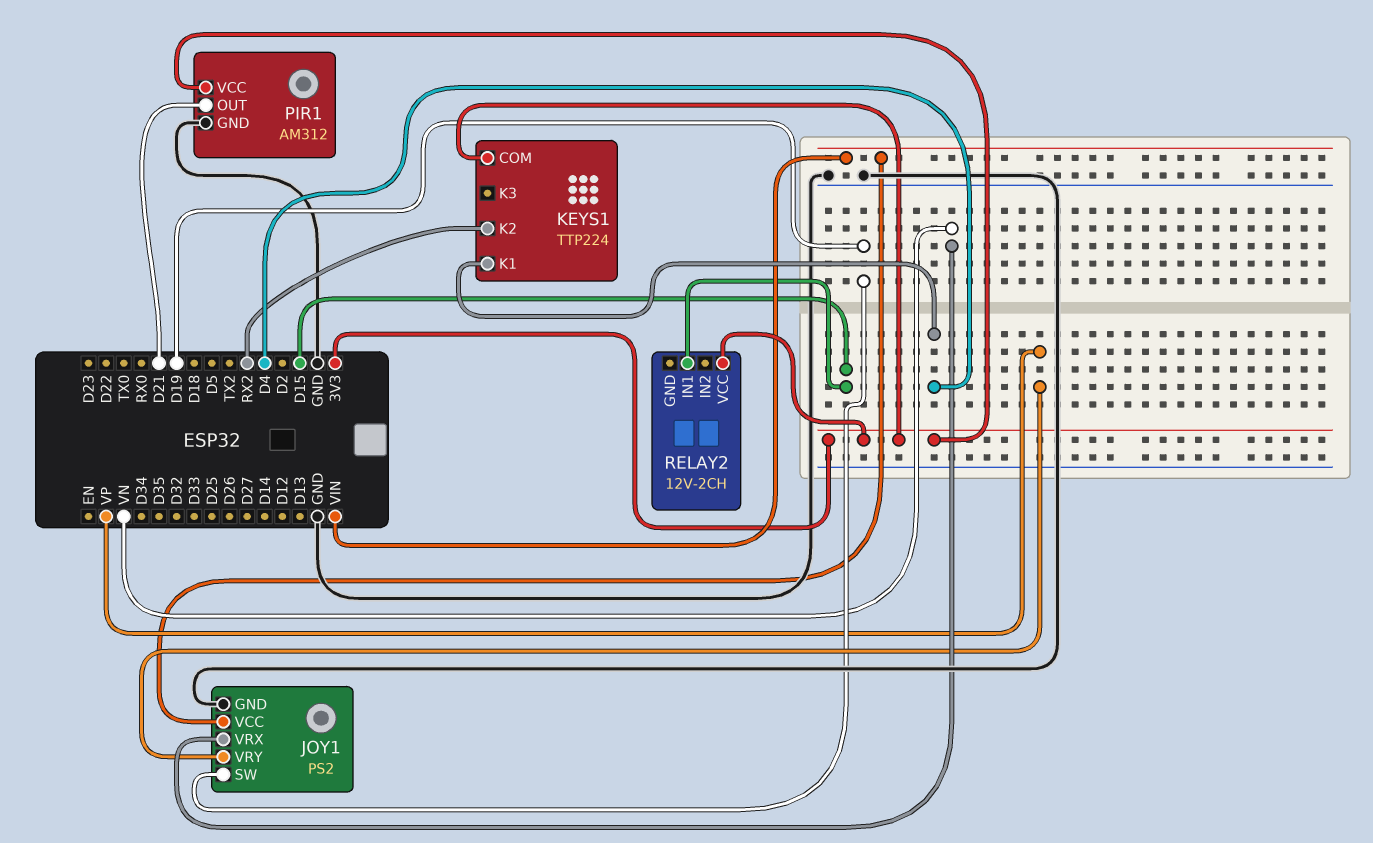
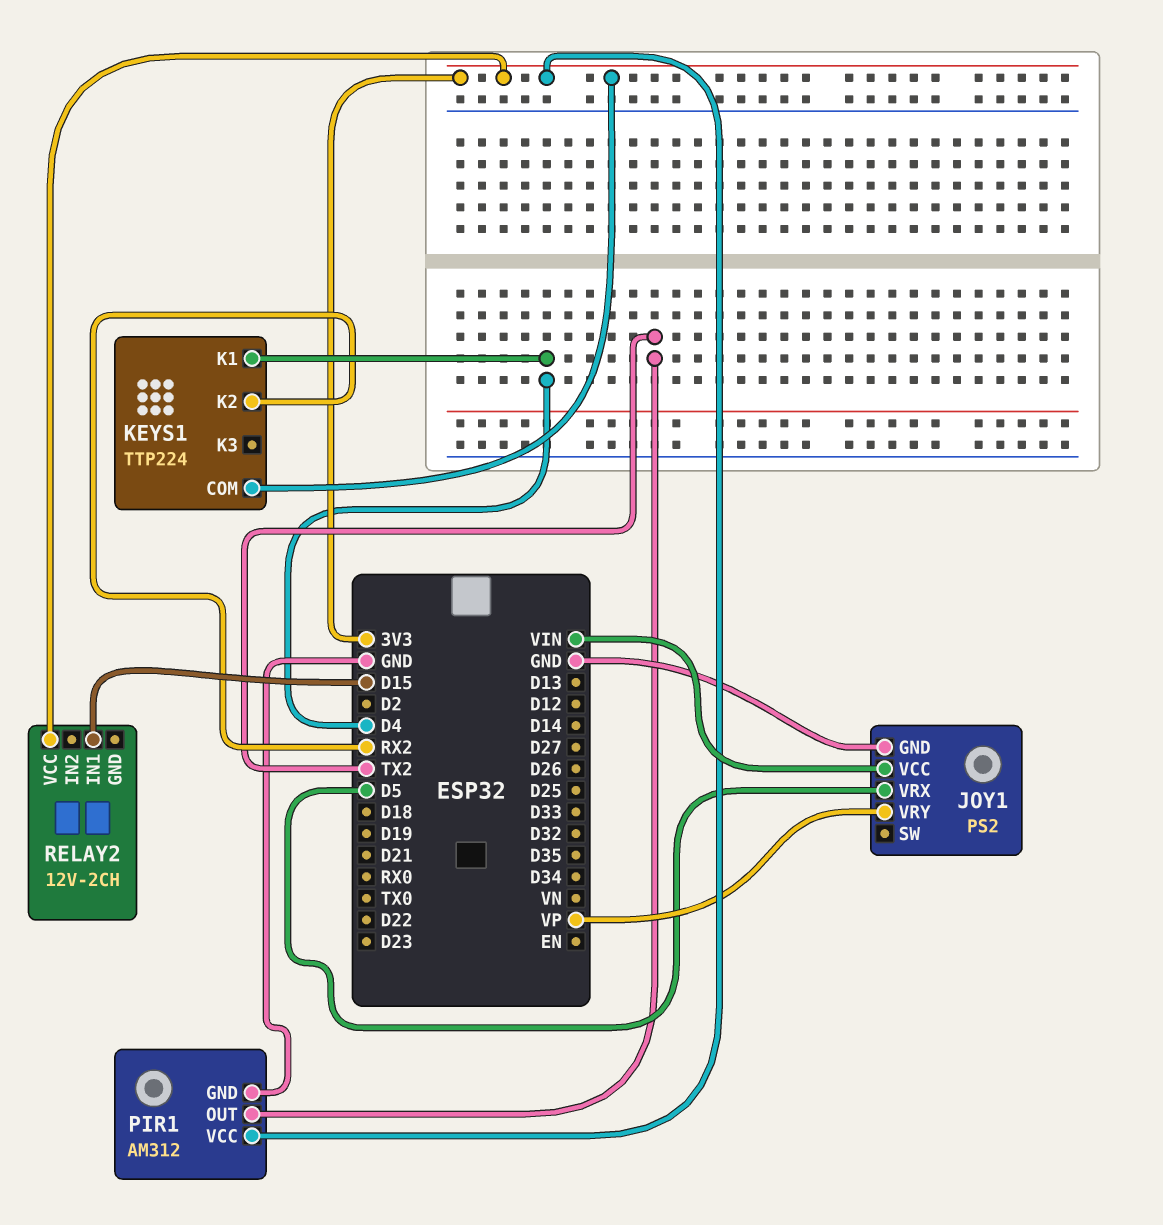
JOY1 pin SW: D19 -> none
JOY1 pin VRX: VN -> D5
PIR1 pin OUT: D21 -> TX2

